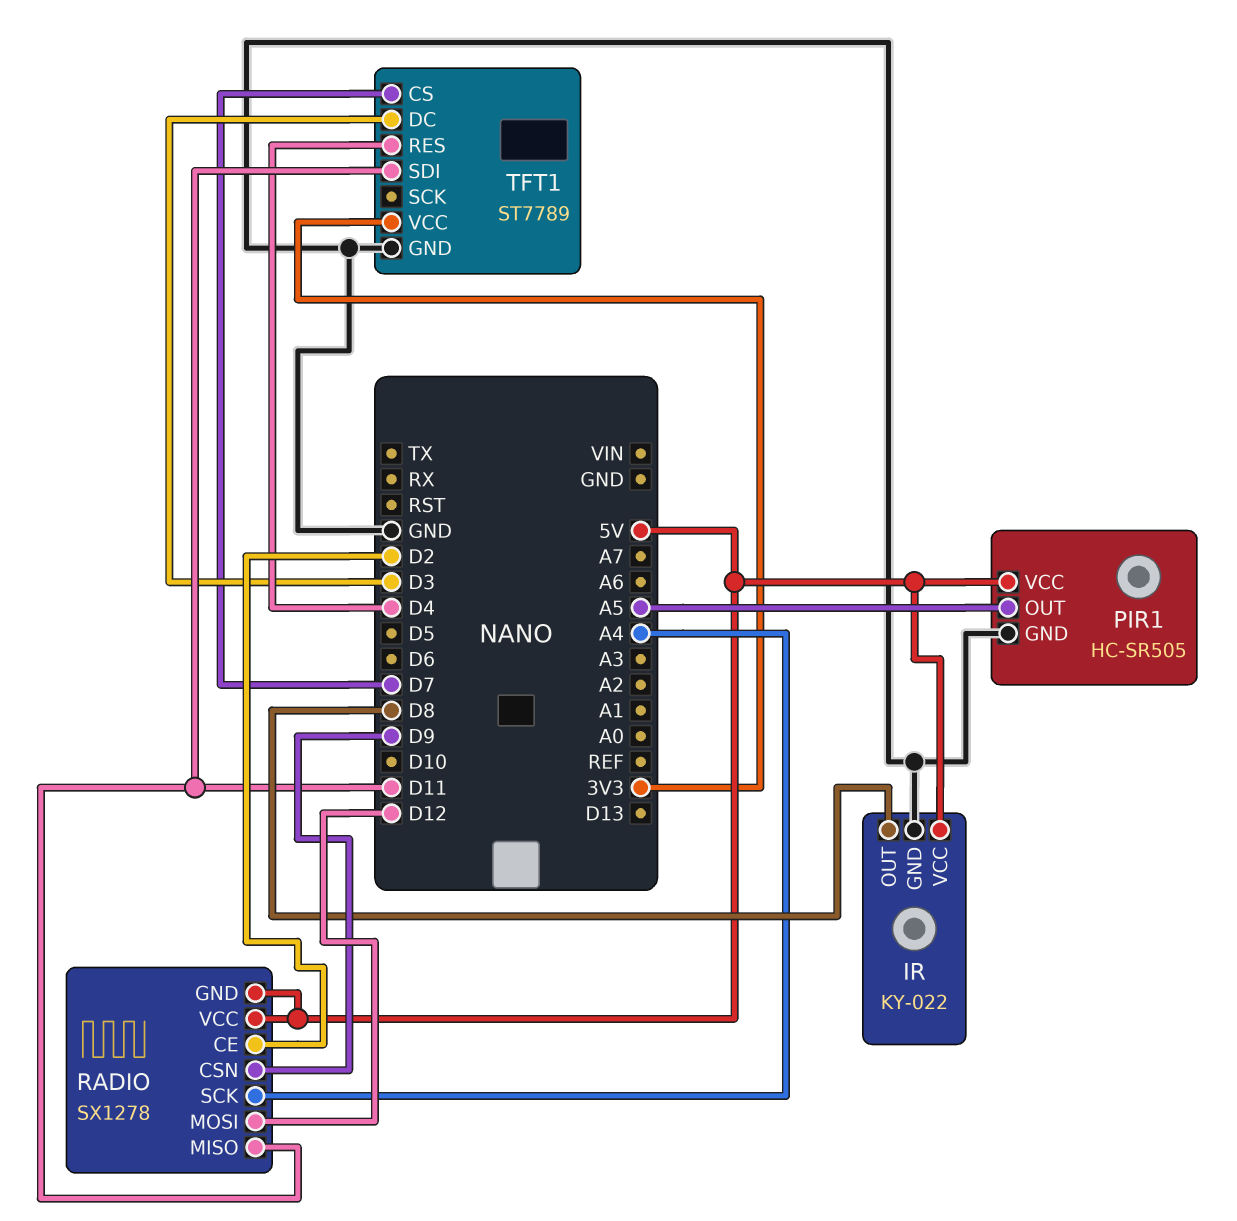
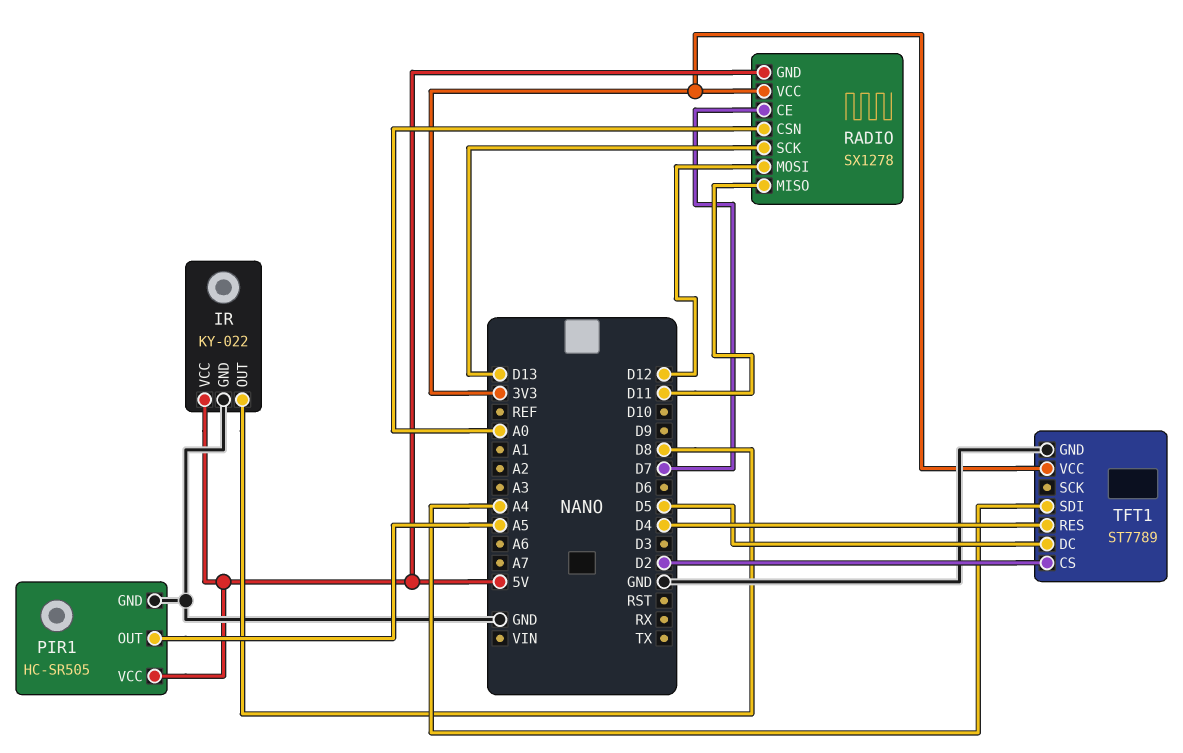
RADIO pin CE: D2 -> D7
RADIO pin CSN: D9 -> A0
RADIO pin SCK: A4 -> D13
RADIO pin VCC: 5V -> 3V3
TFT1 pin CS: D7 -> D2
TFT1 pin DC: D3 -> D5
TFT1 pin SDI: D11 -> A4

